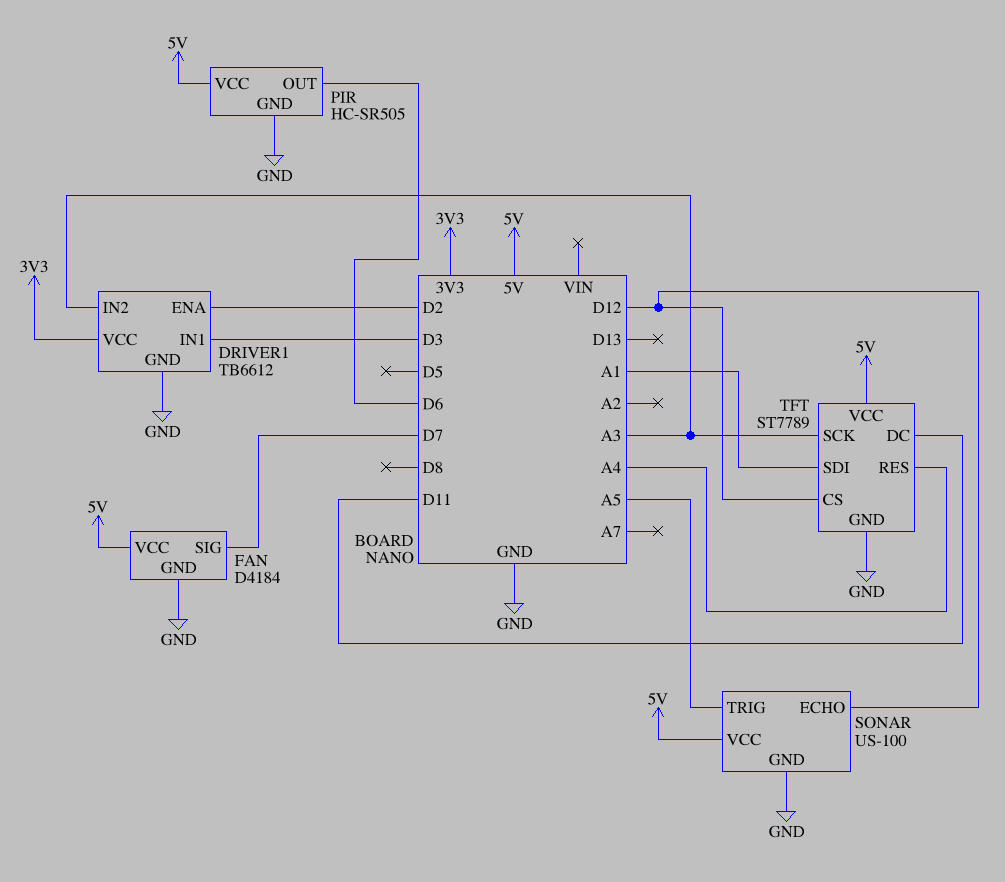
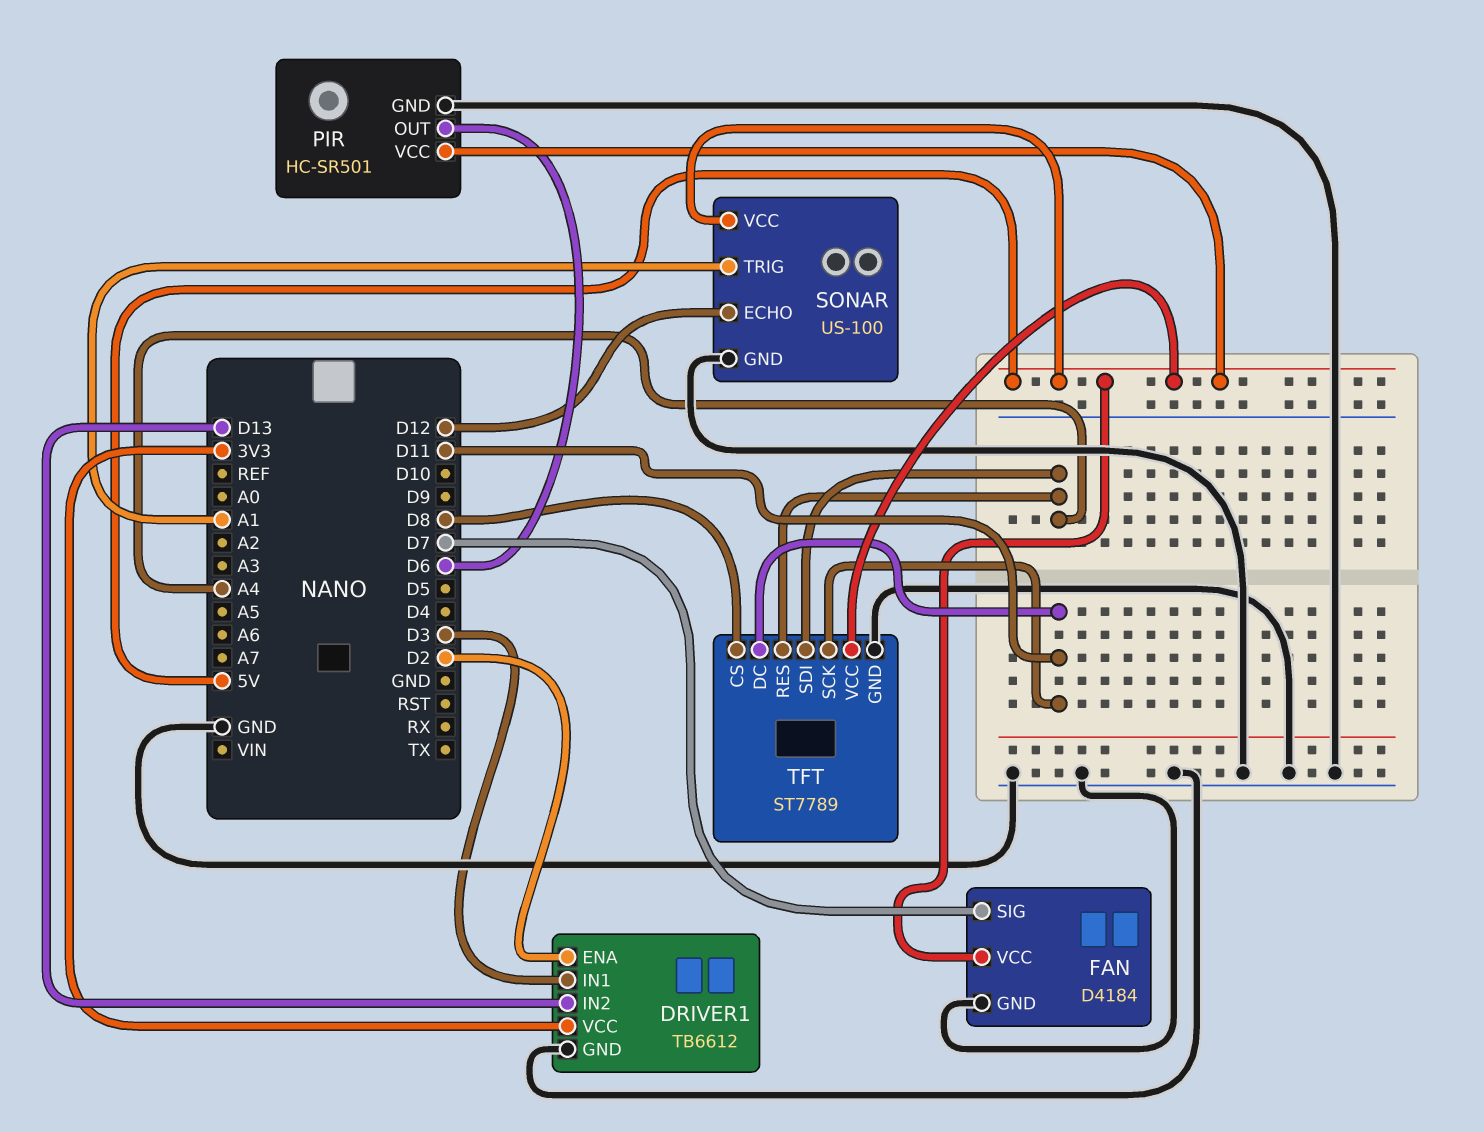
DRIVER1 pin IN2: A3 -> D13
PIR: HC-SR505 -> HC-SR501
SONAR pin TRIG: A5 -> A1
TFT pin CS: D12 -> D8
TFT pin SCK: A3 -> D11
TFT pin SDI: A1 -> A4

